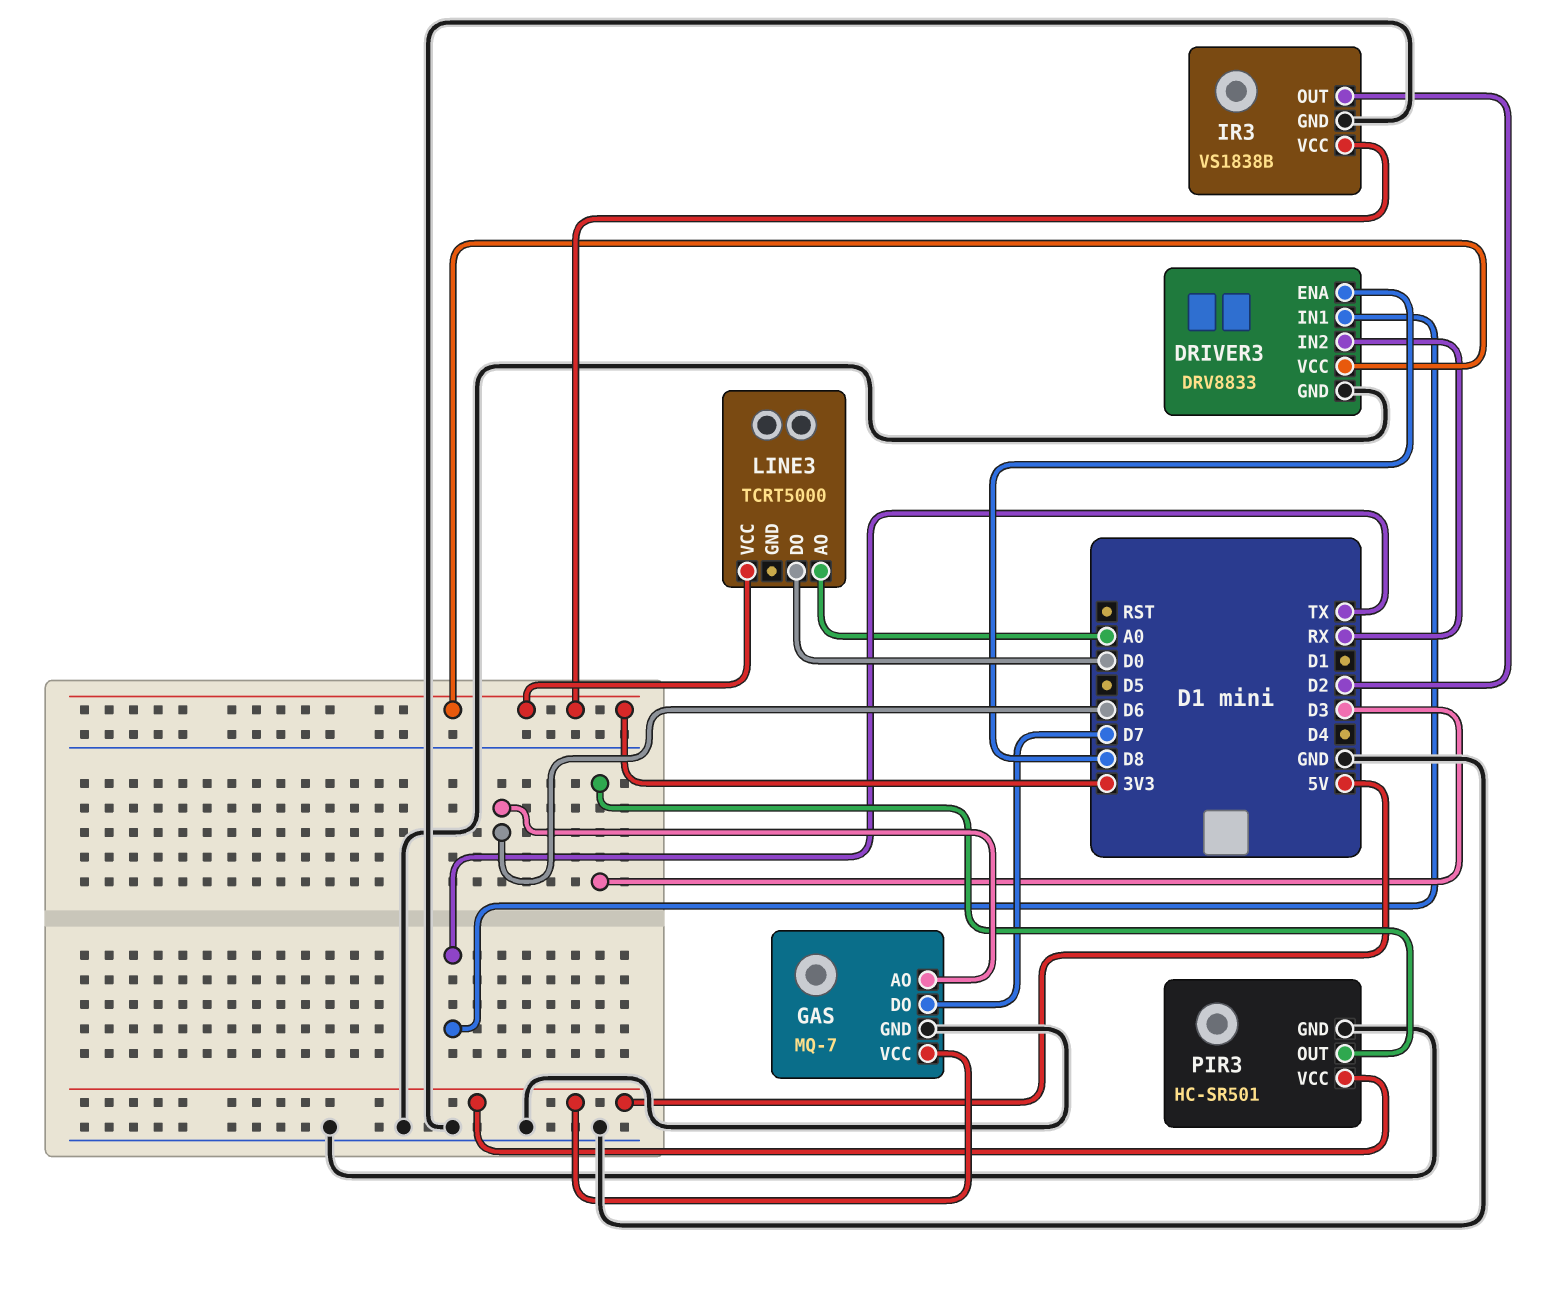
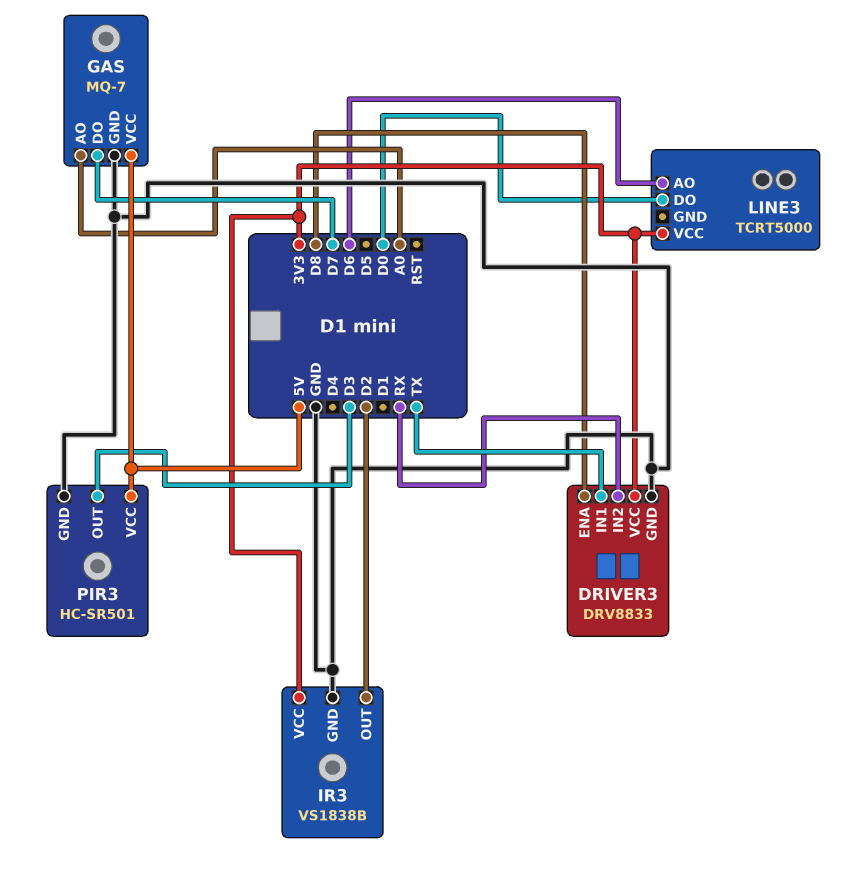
GAS pin AO: D6 -> A0
LINE3 pin AO: A0 -> D6

